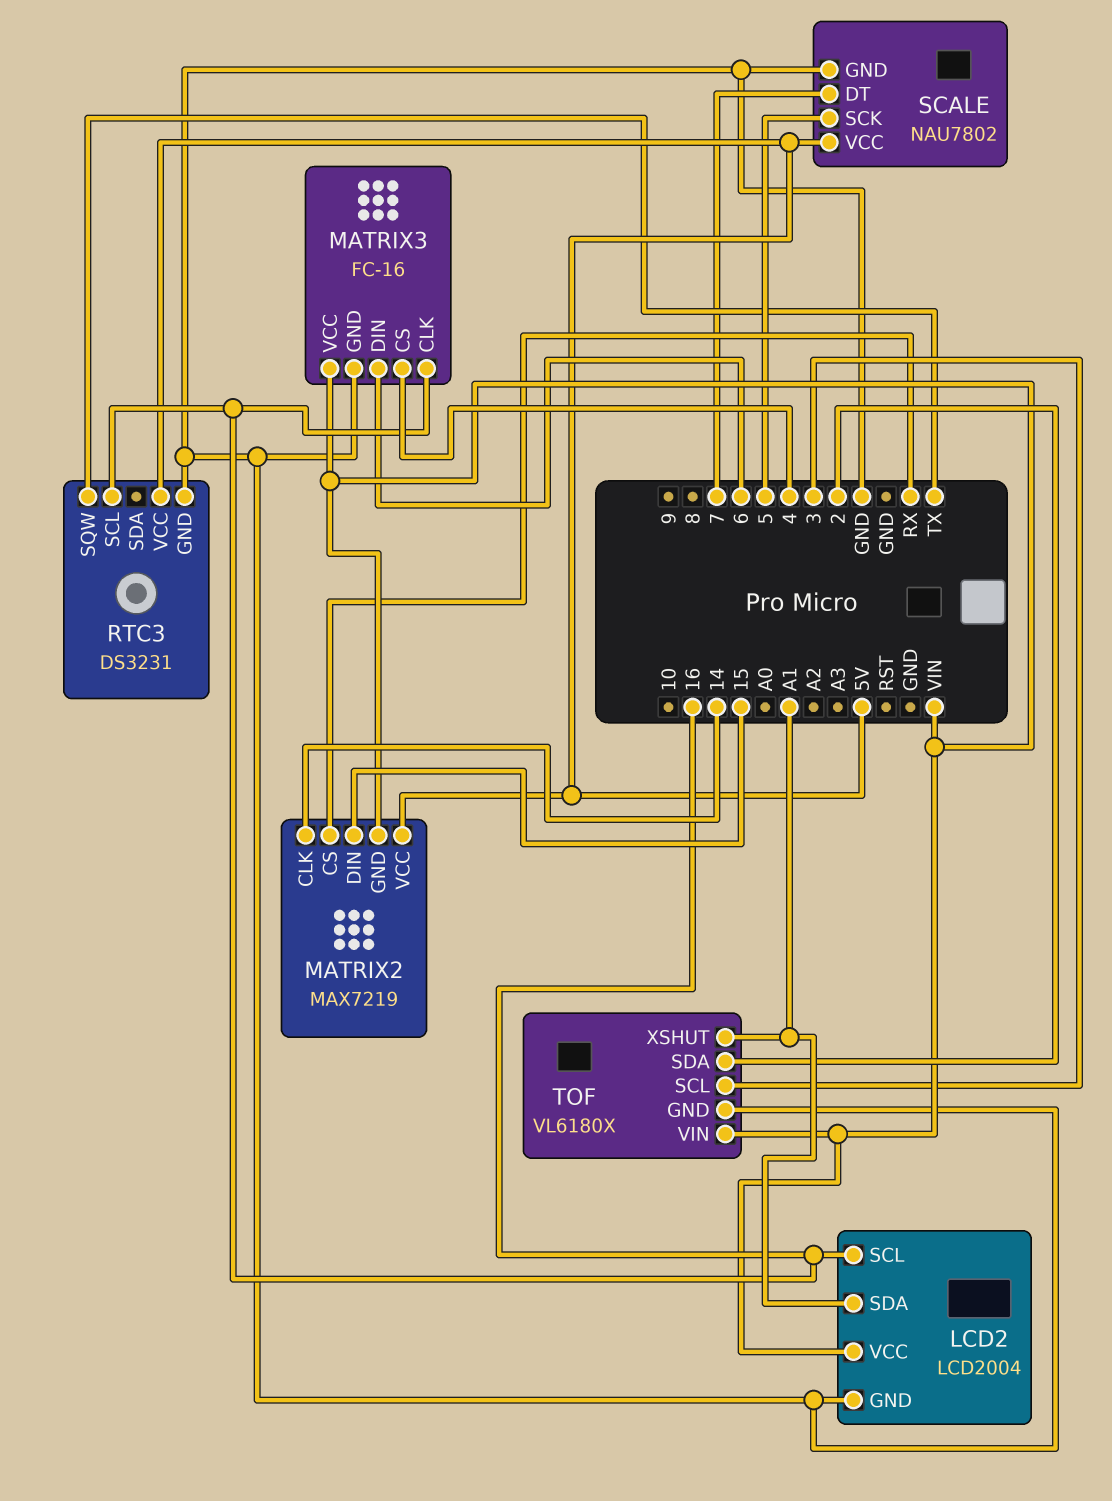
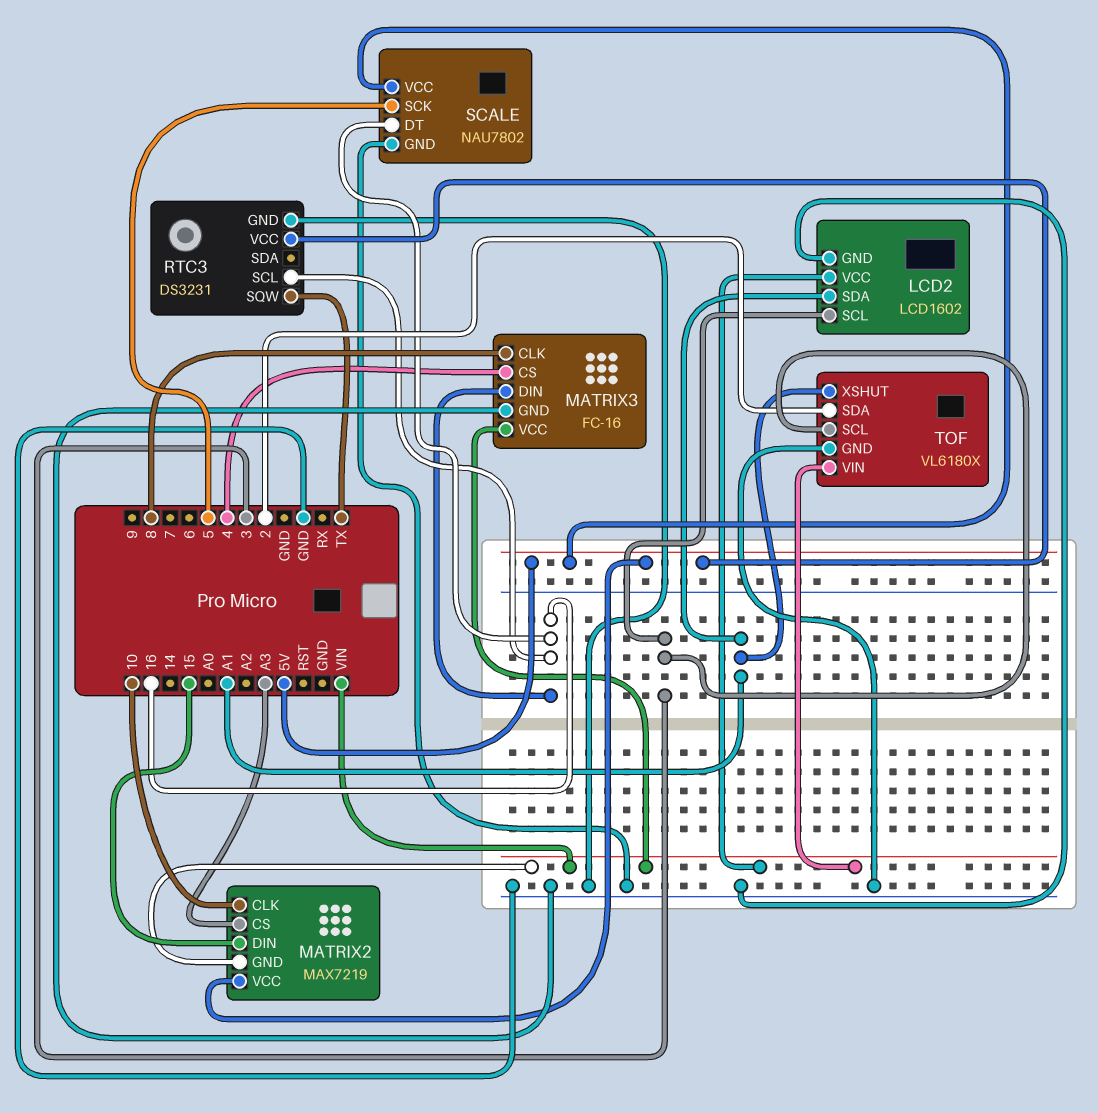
LCD2: LCD2004 -> LCD1602
LCD2 pin SCL: 16 -> 3
MATRIX2 pin CLK: 14 -> 10
MATRIX2 pin CS: RX -> A3
MATRIX3 pin CLK: 16 -> 8
MATRIX3 pin DIN: 6 -> 16
SCALE pin DT: 7 -> 16

